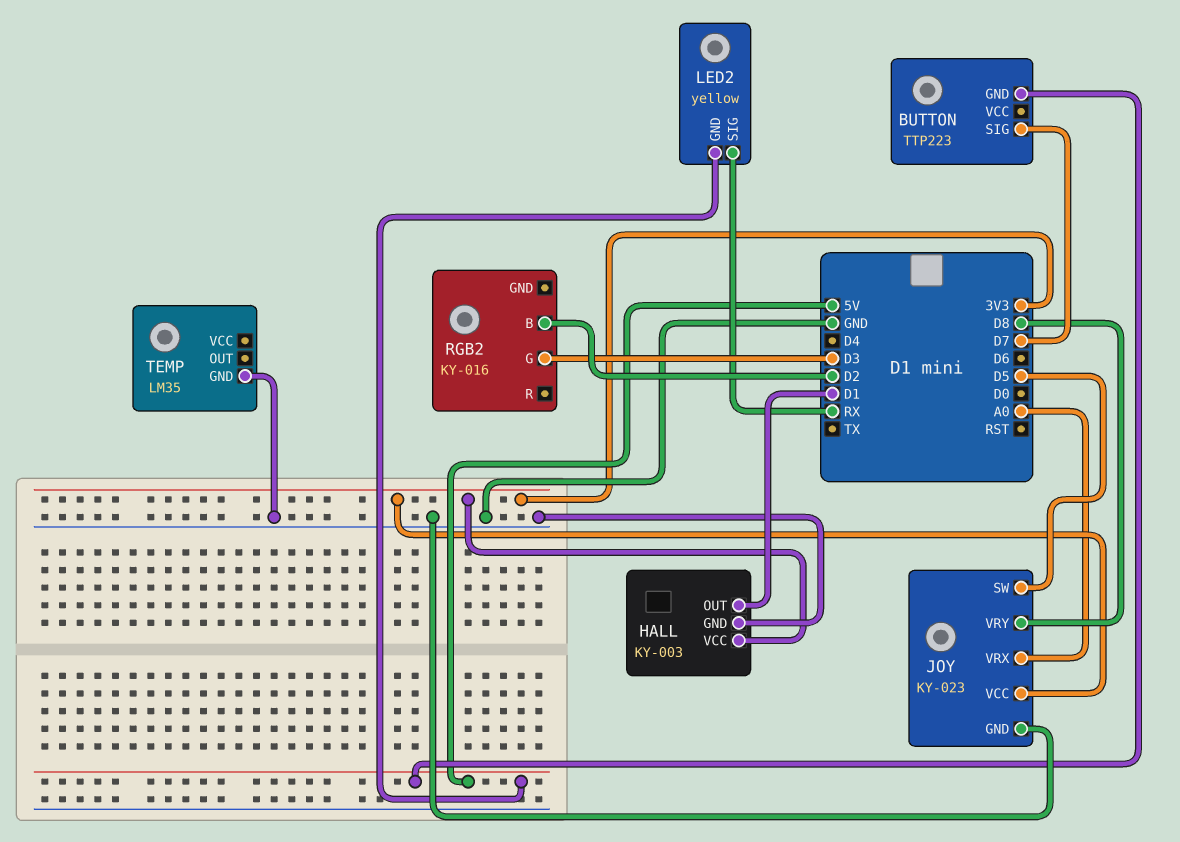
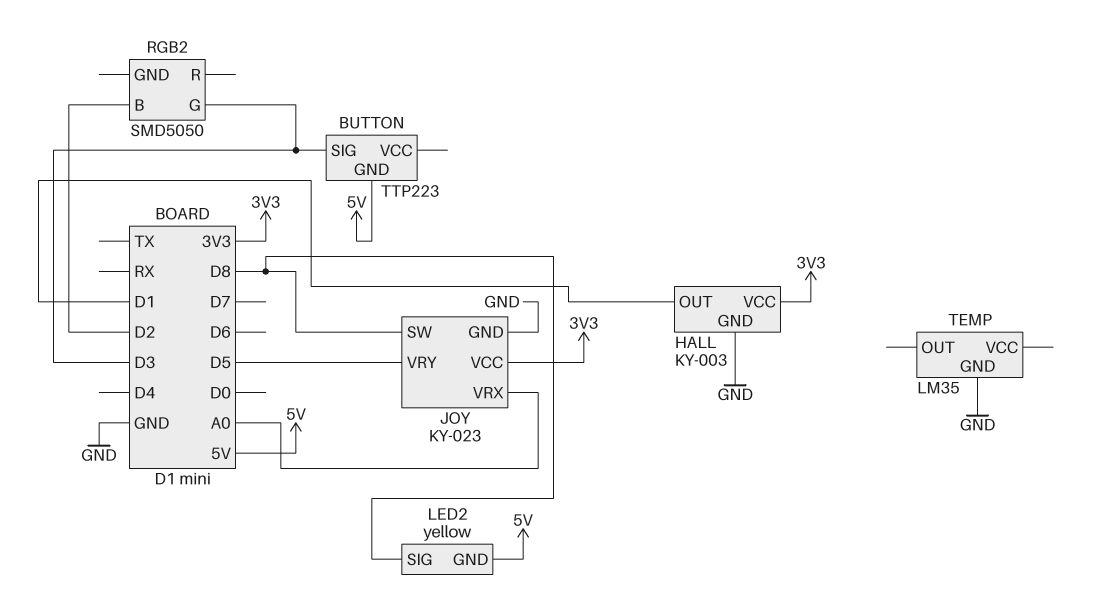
BUTTON pin SIG: D7 -> D3
JOY pin SW: D5 -> D8
JOY pin VRY: D8 -> D5
LED2 pin SIG: RX -> D8
RGB2: KY-016 -> SMD5050

